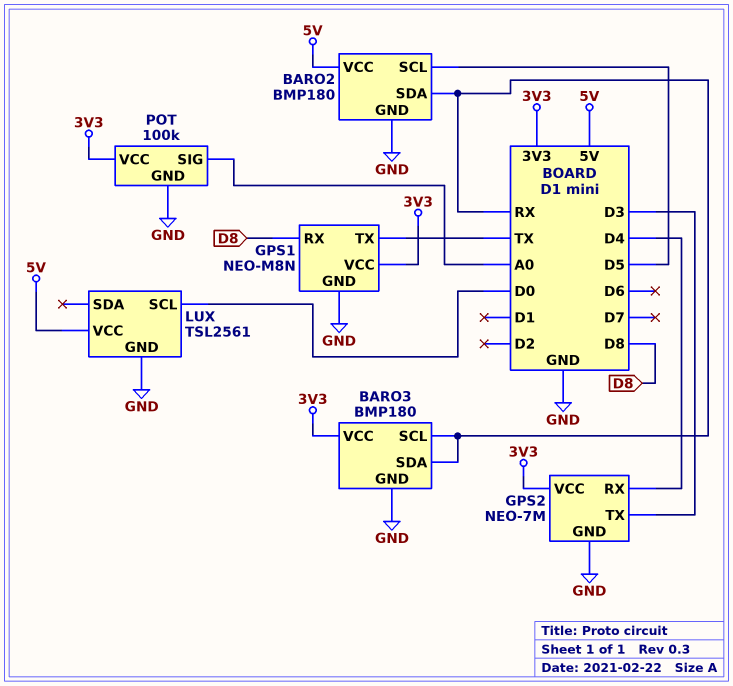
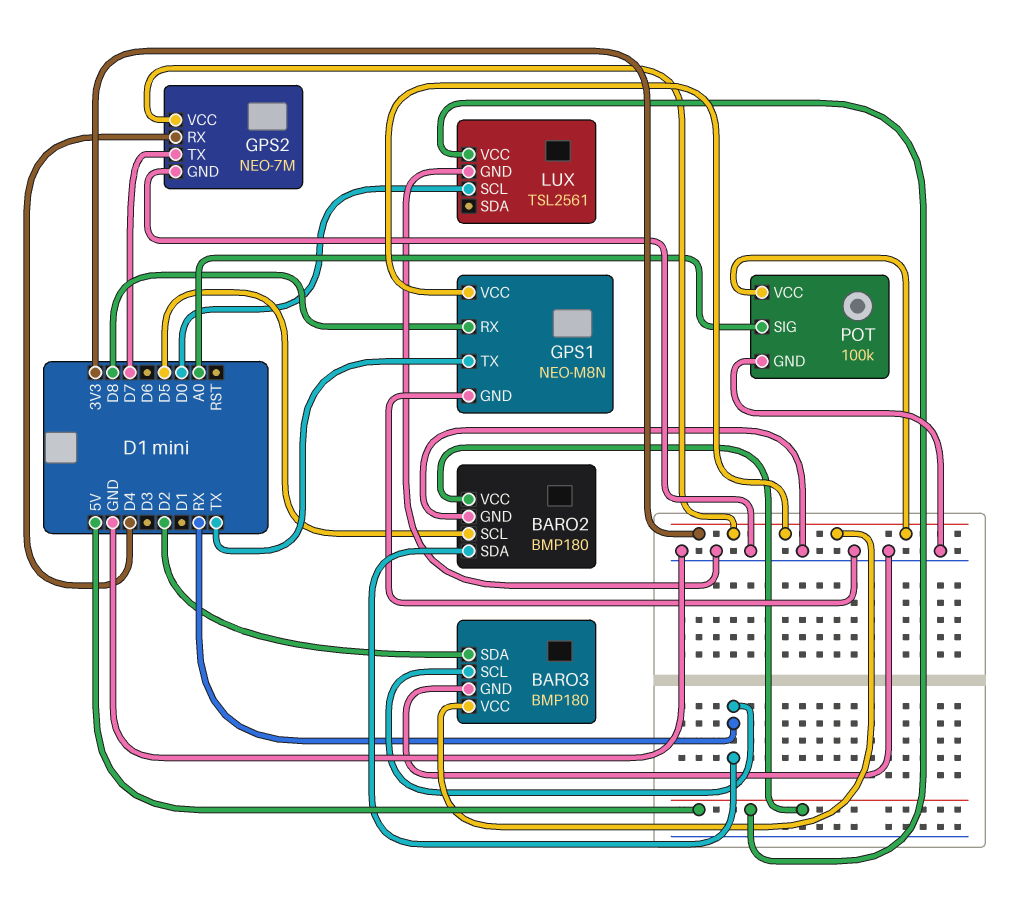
BARO3 pin SDA: RX -> D2
GPS2 pin TX: D3 -> D7

